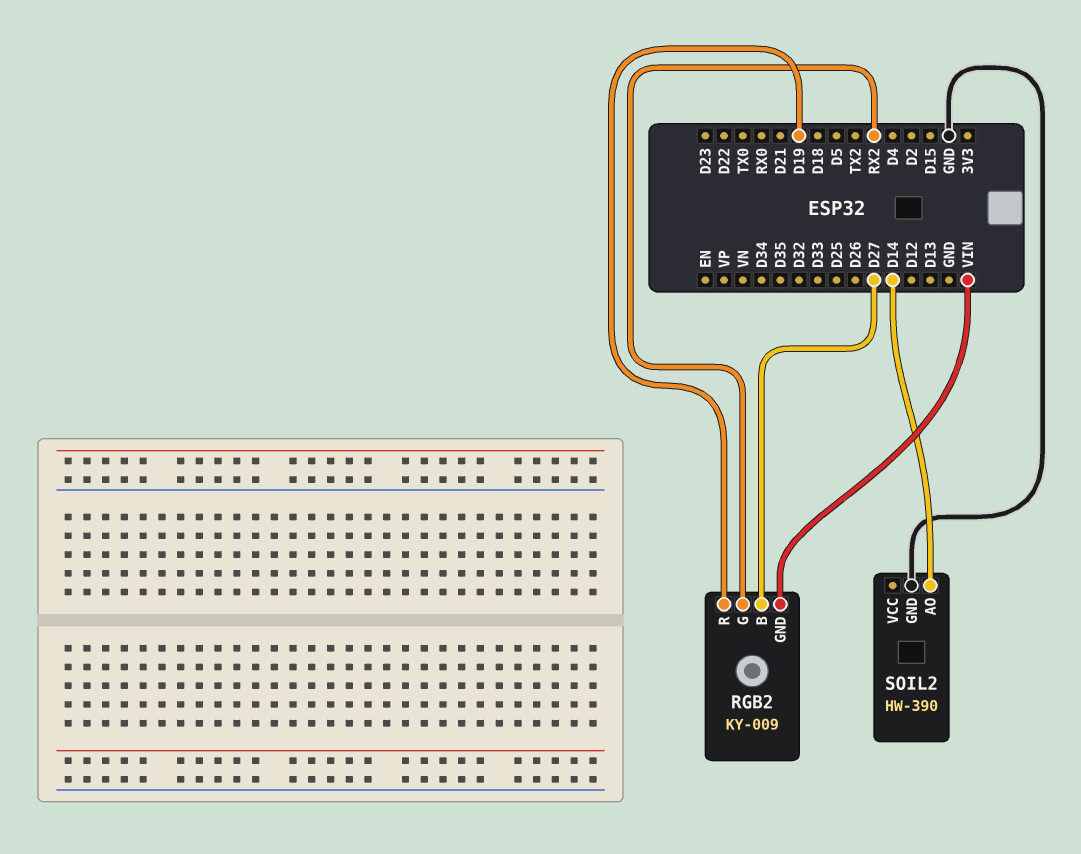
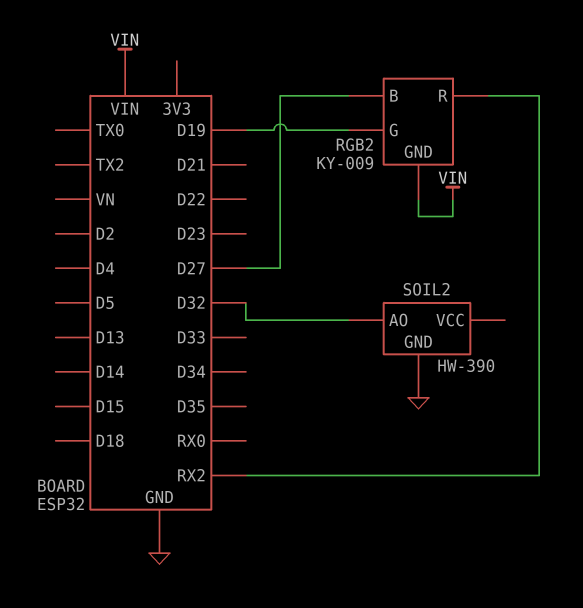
RGB2 pin G: RX2 -> D19
RGB2 pin R: D19 -> RX2
SOIL2 pin AO: D14 -> D32

